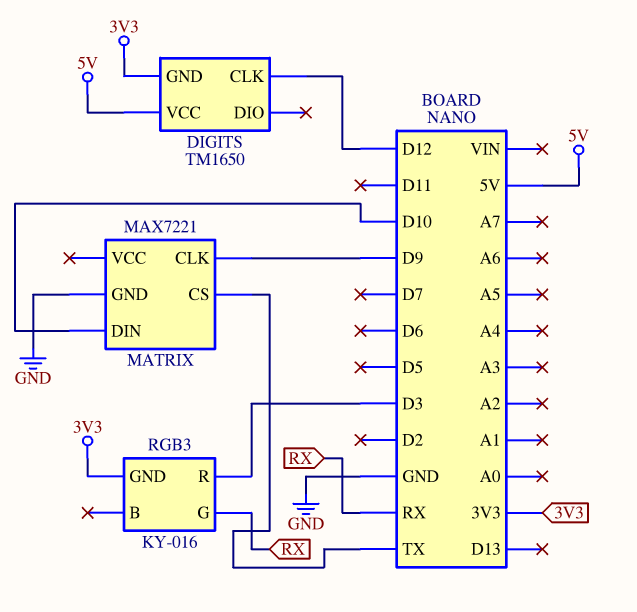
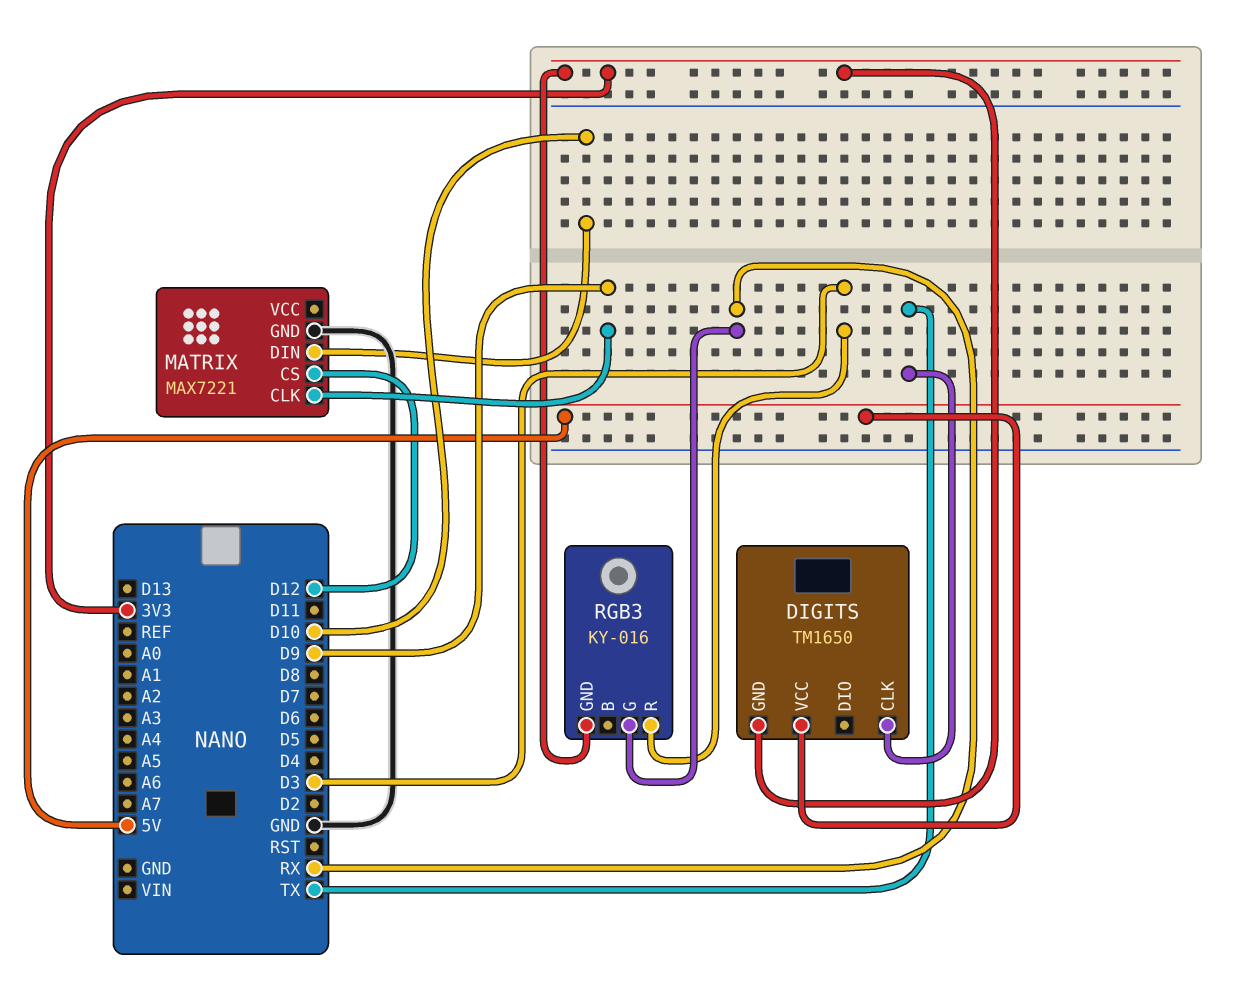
DIGITS pin CLK: D12 -> TX
MATRIX pin CS: TX -> D12

